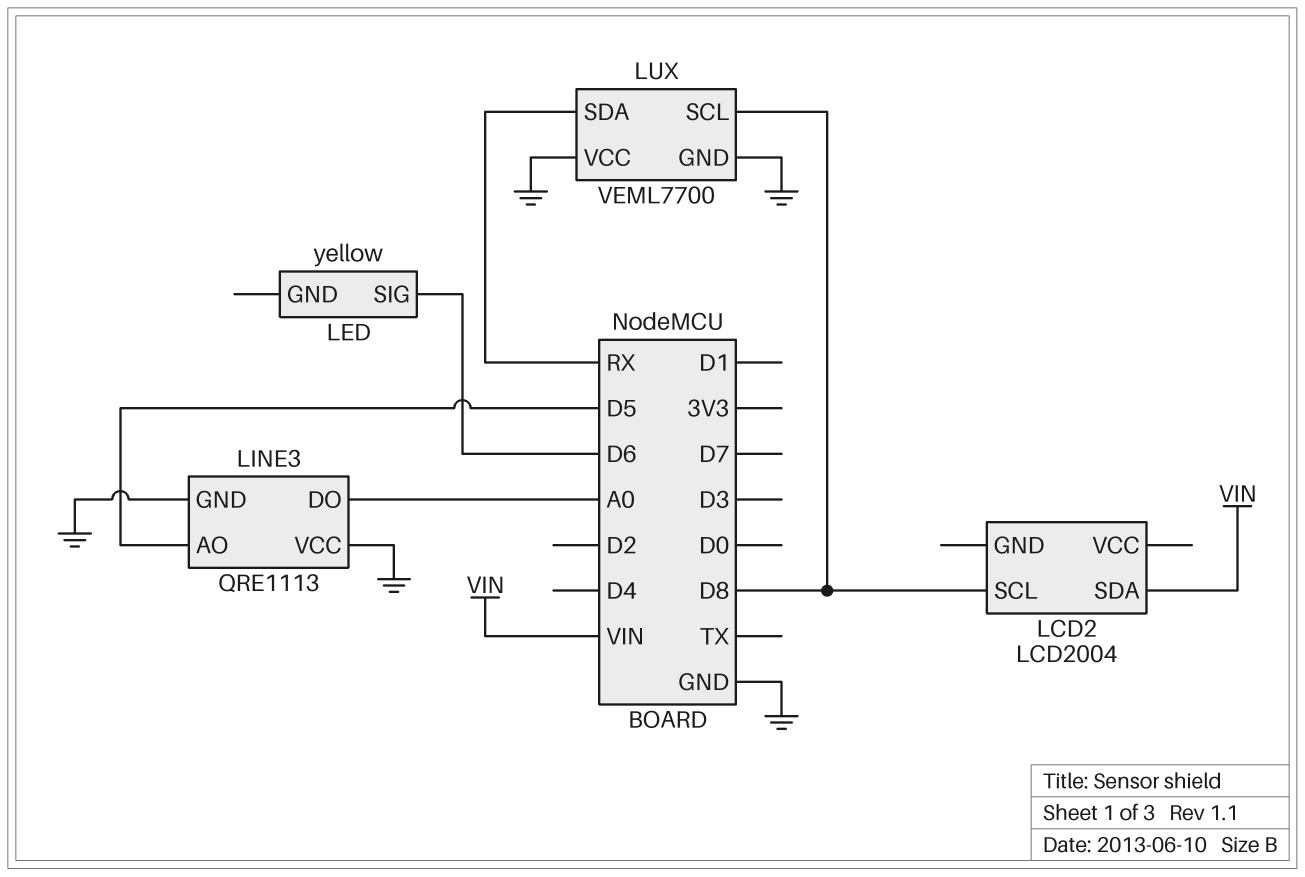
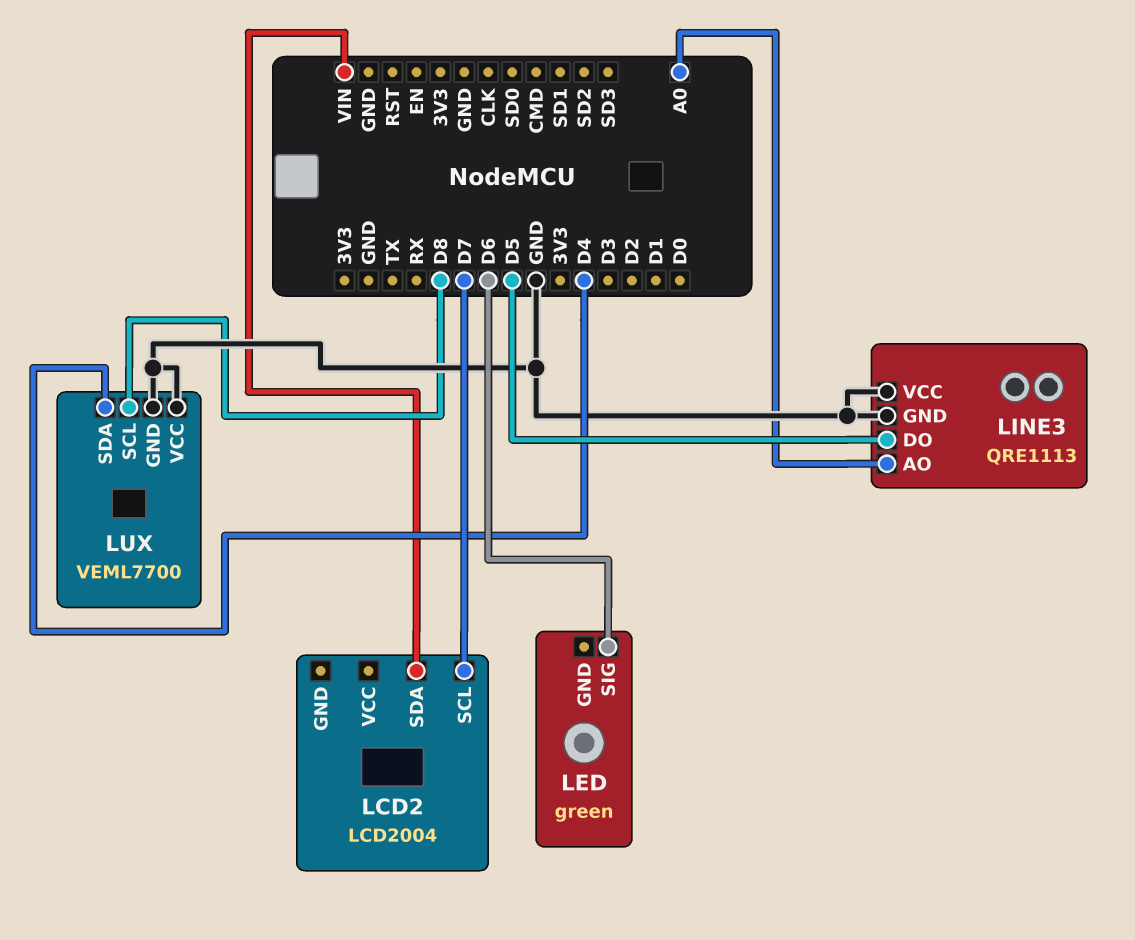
LCD2 pin SCL: D8 -> D7
LED: yellow -> green
LINE3 pin AO: D5 -> A0
LINE3 pin DO: A0 -> D5
LUX pin SDA: RX -> D4

